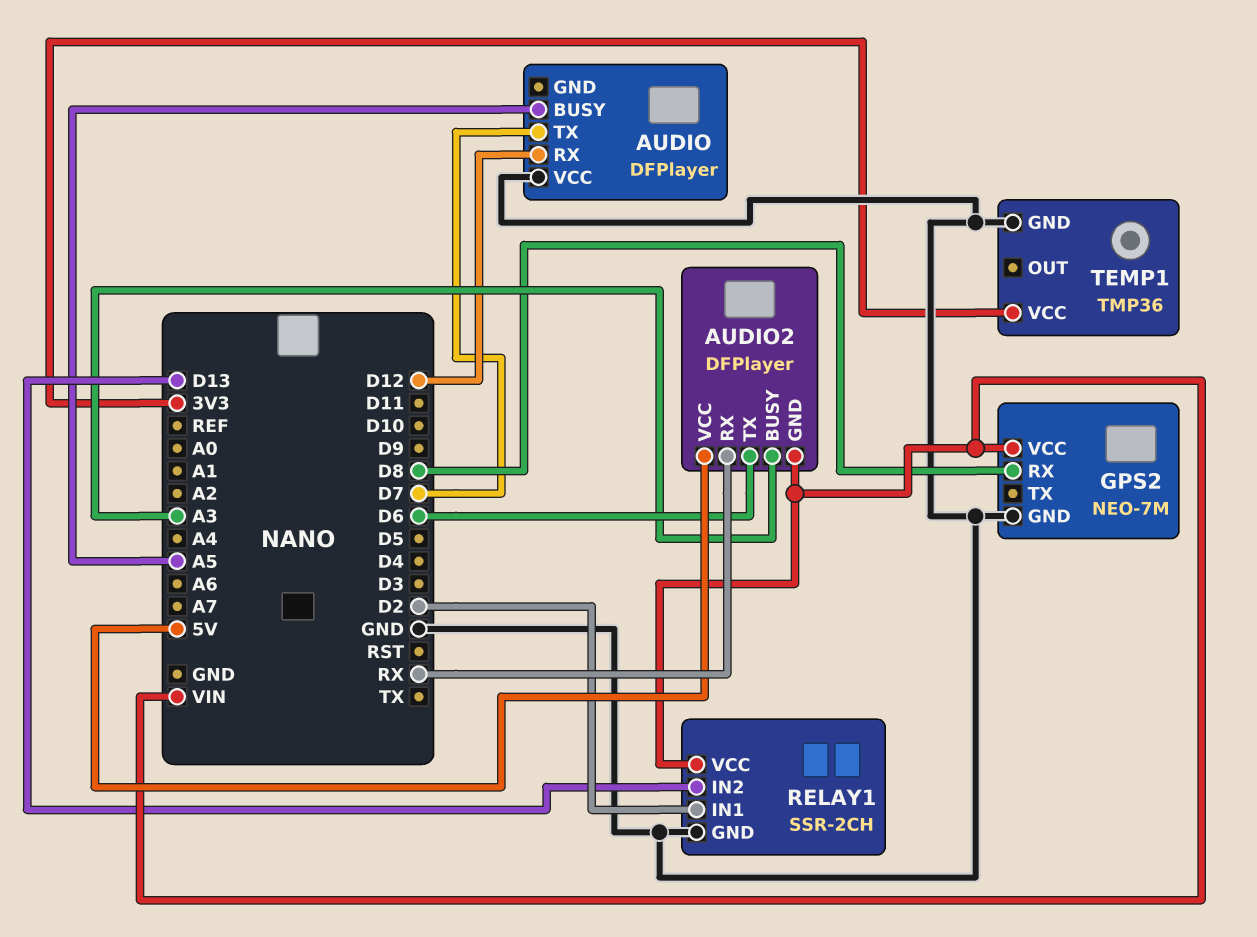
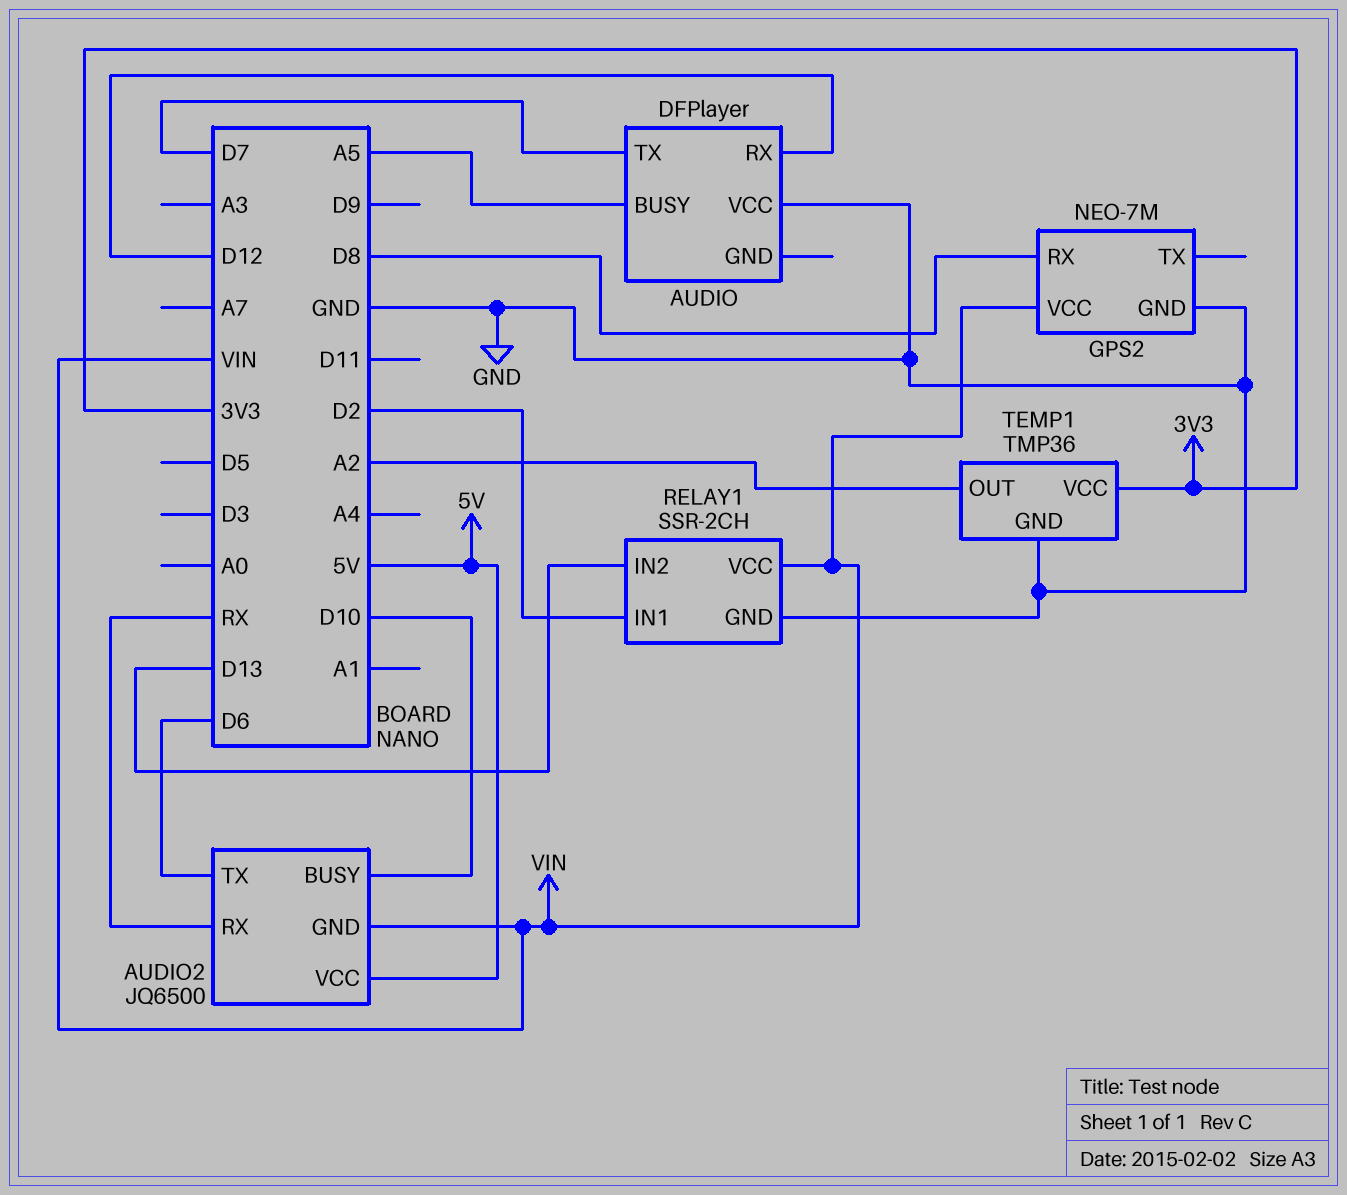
AUDIO2: DFPlayer -> JQ6500
AUDIO2 pin BUSY: A3 -> D10
TEMP1 pin OUT: none -> A2

